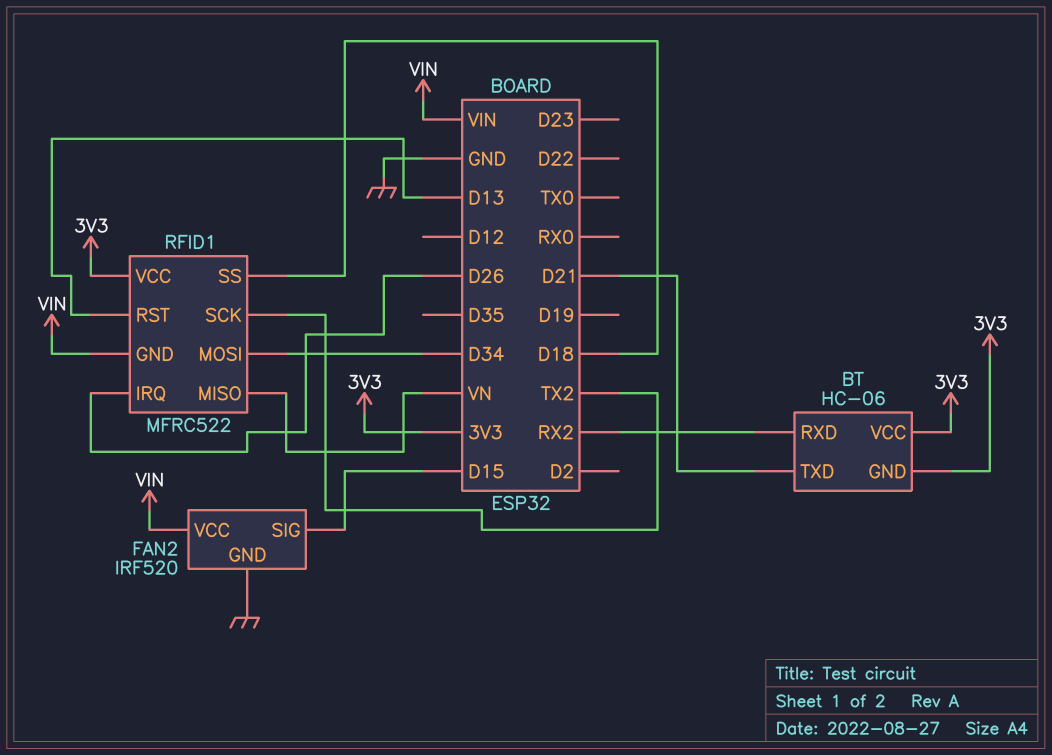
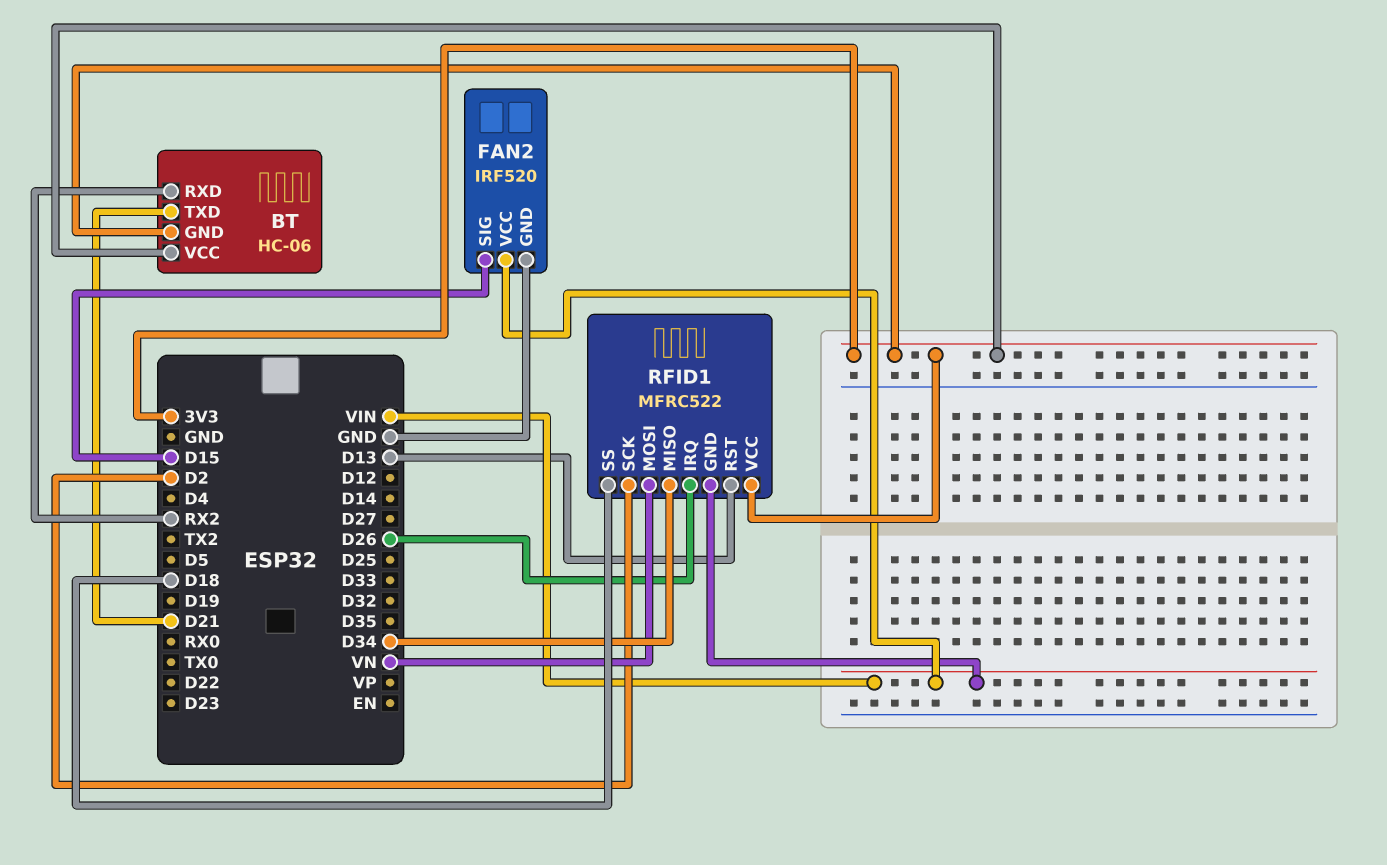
RFID1 pin MISO: VN -> D34
RFID1 pin MOSI: D34 -> VN
RFID1 pin SCK: TX2 -> D2

